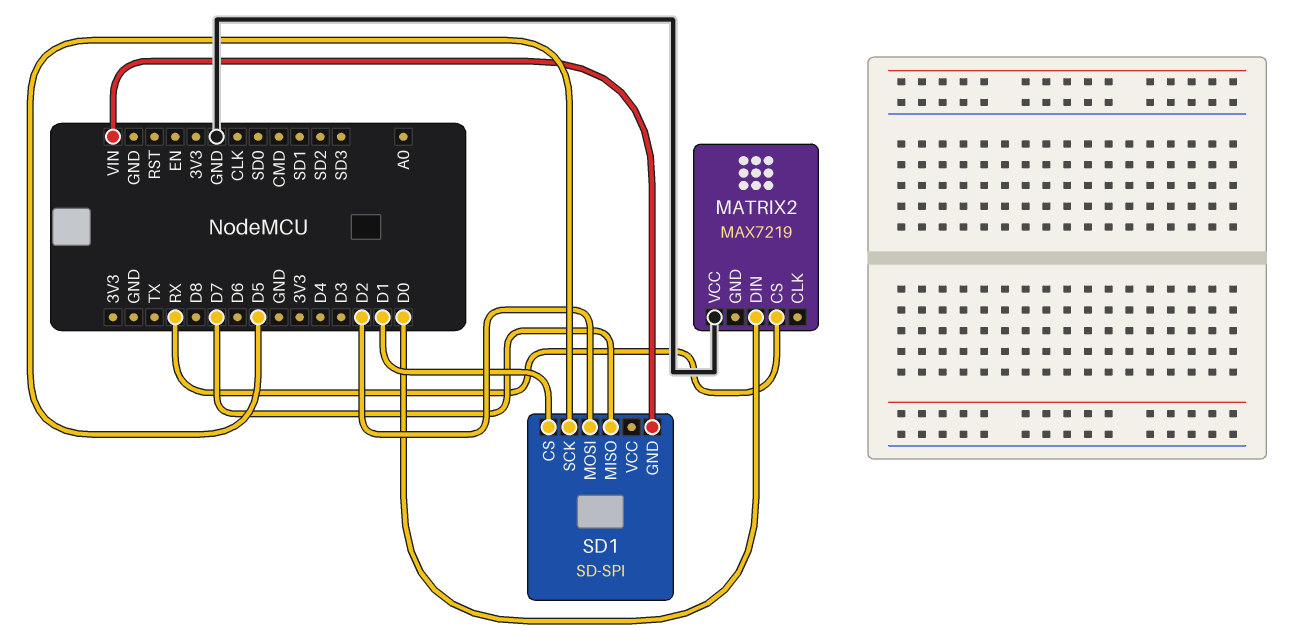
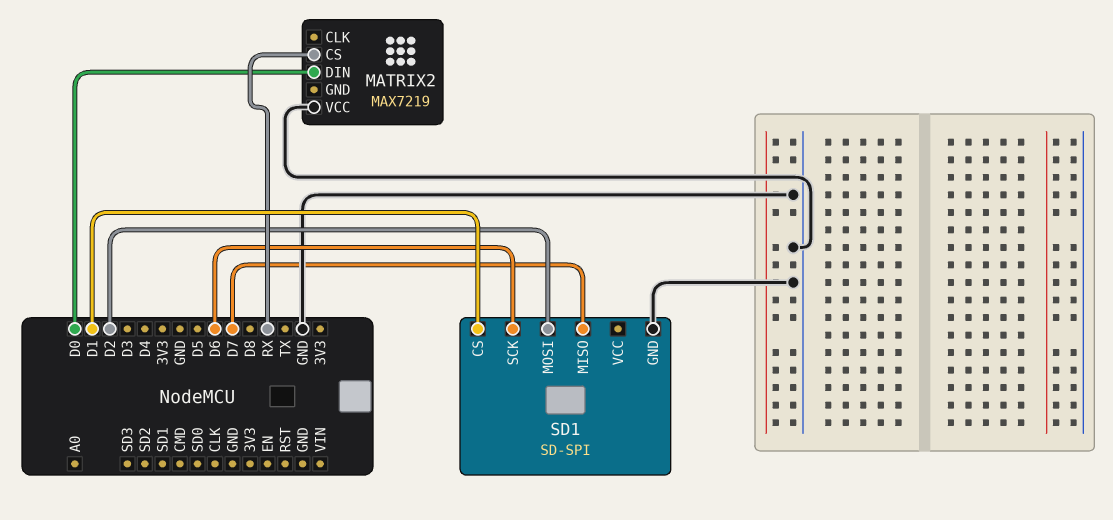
SD1 pin GND: VIN -> GND
SD1 pin SCK: D5 -> D6

